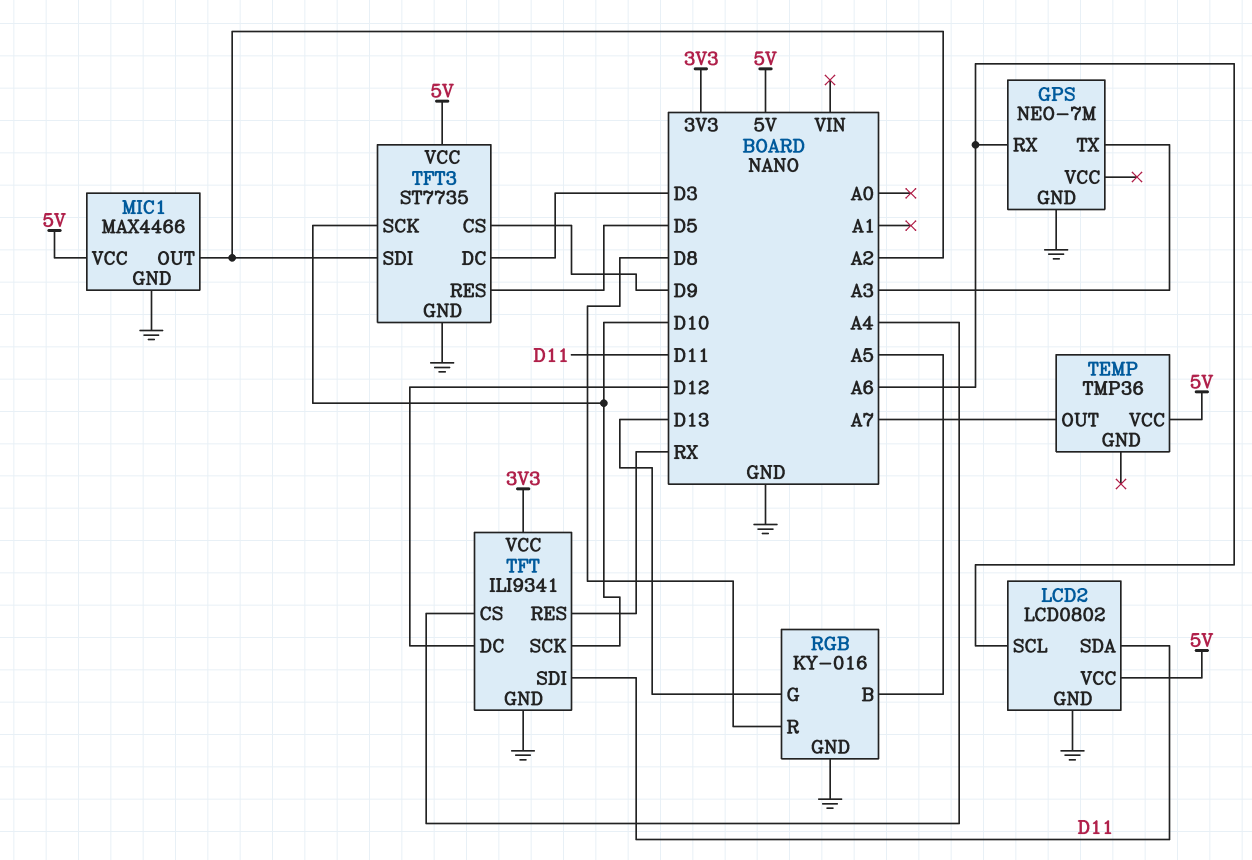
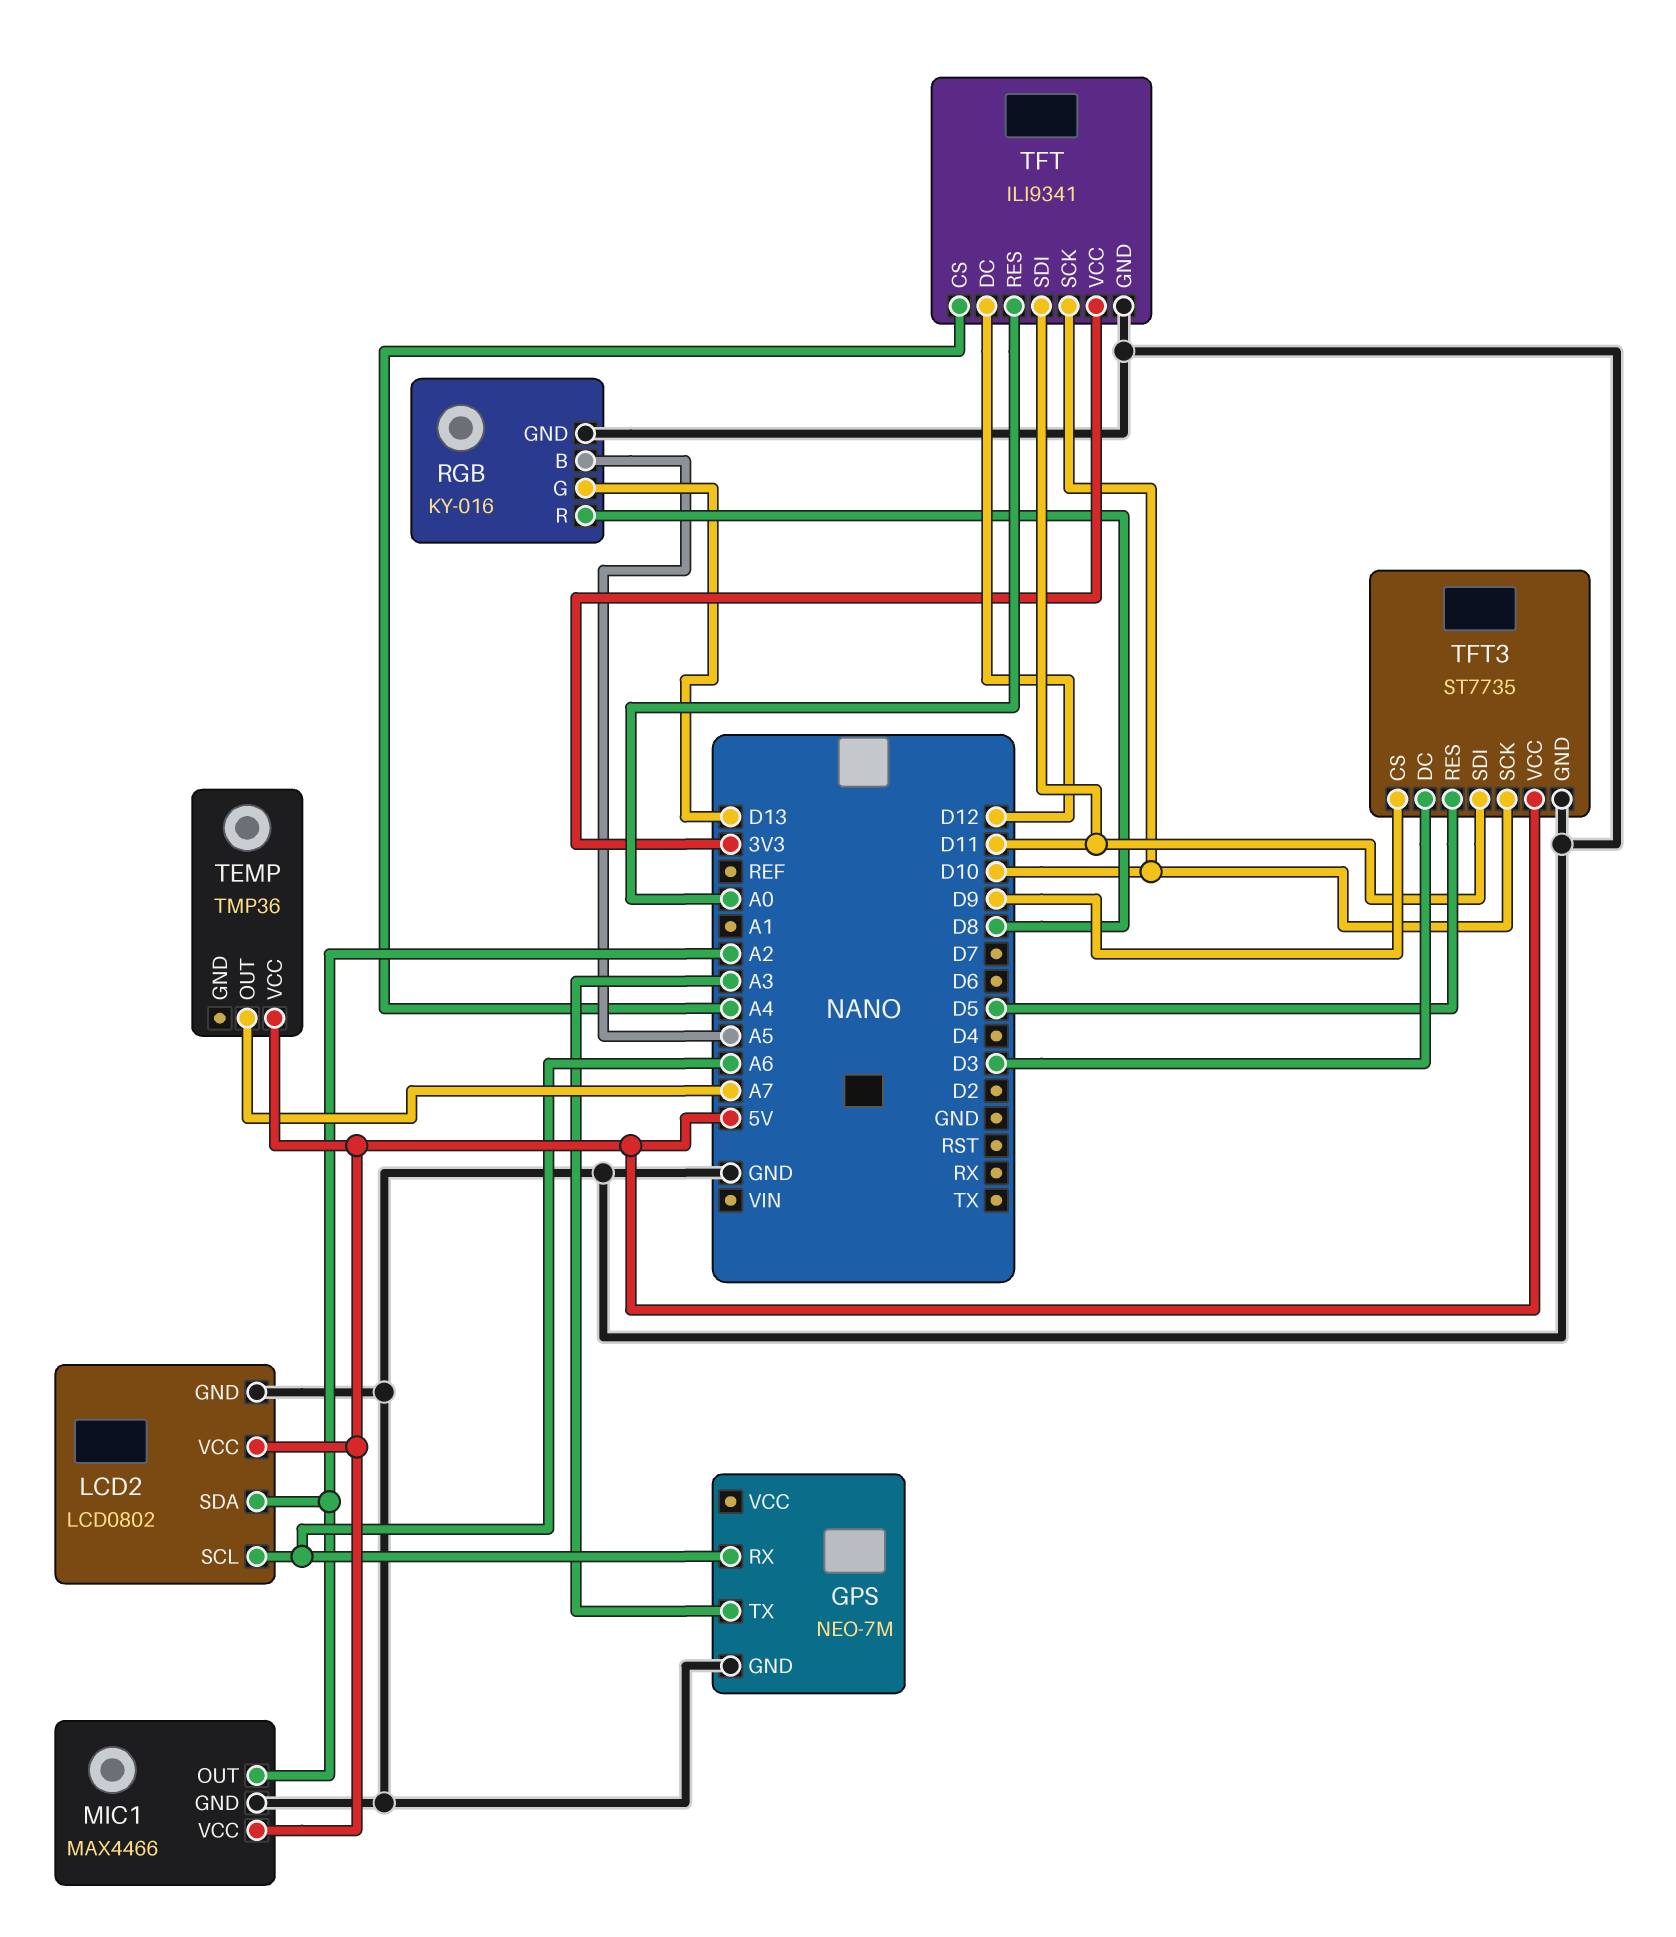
LCD2 pin SDA: D11 -> A2
TFT pin RES: RX -> A0
TFT3 pin SDI: A2 -> D11

